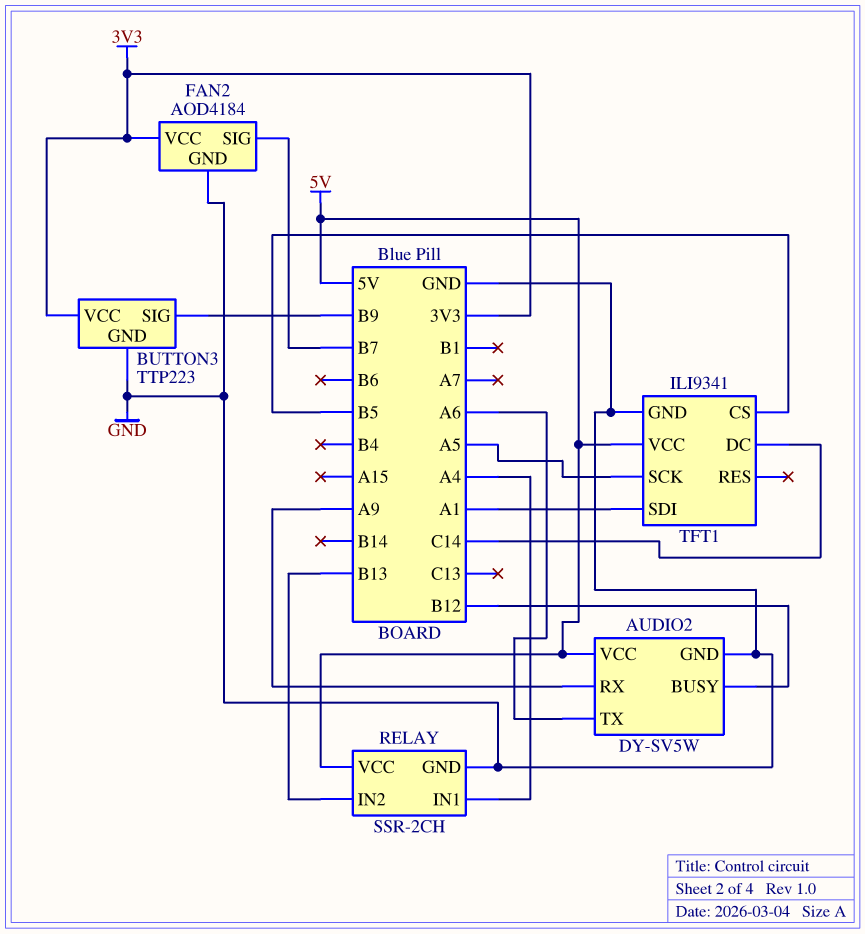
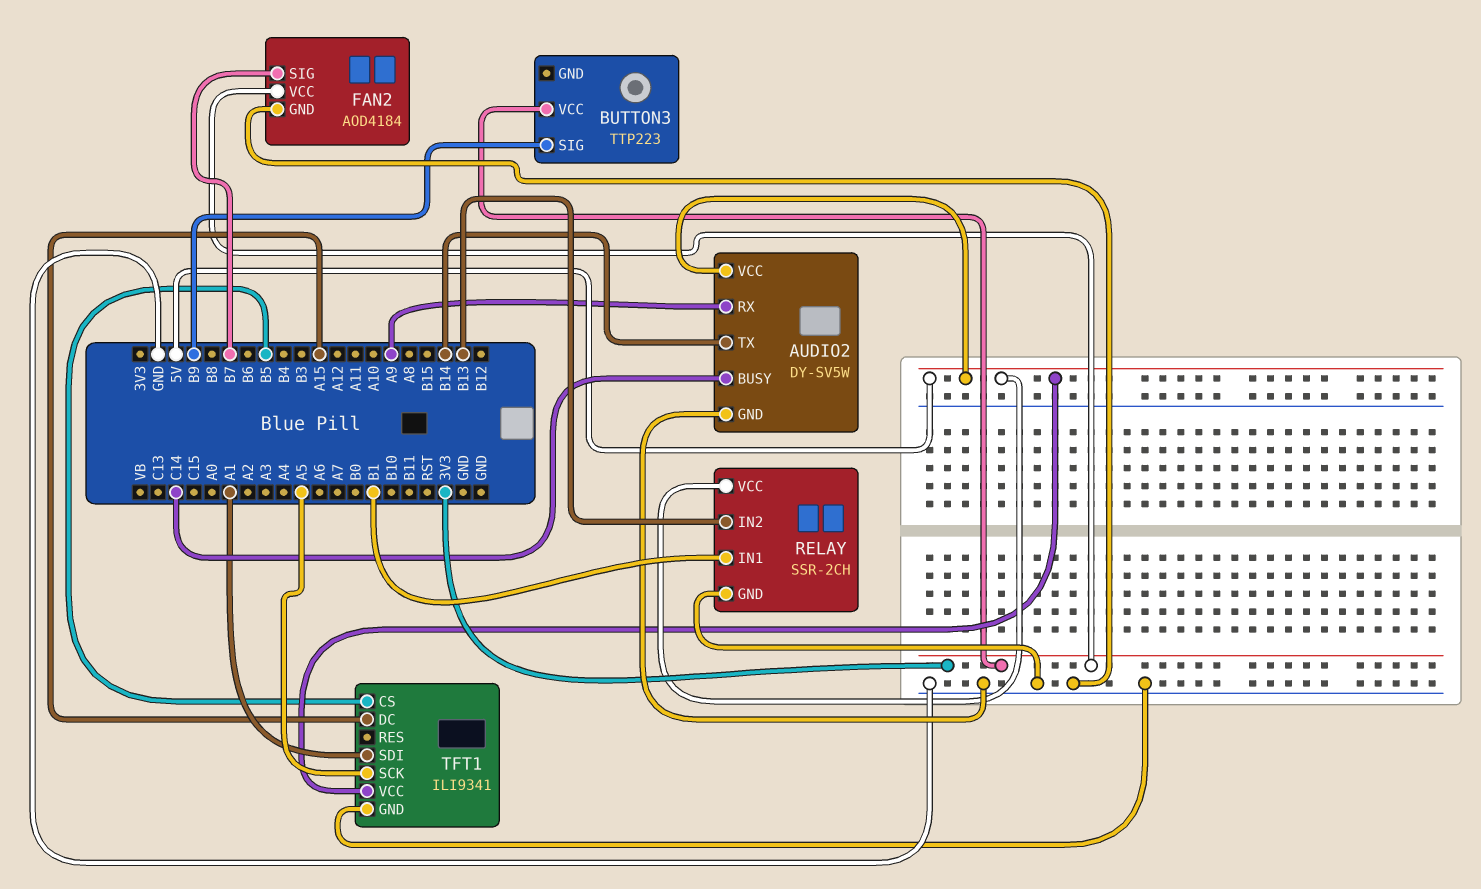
AUDIO2 pin BUSY: B12 -> C14
AUDIO2 pin TX: A6 -> B14
BUTTON3 pin GND: GND -> none
RELAY pin IN1: A4 -> B1
TFT1 pin DC: C14 -> A15

